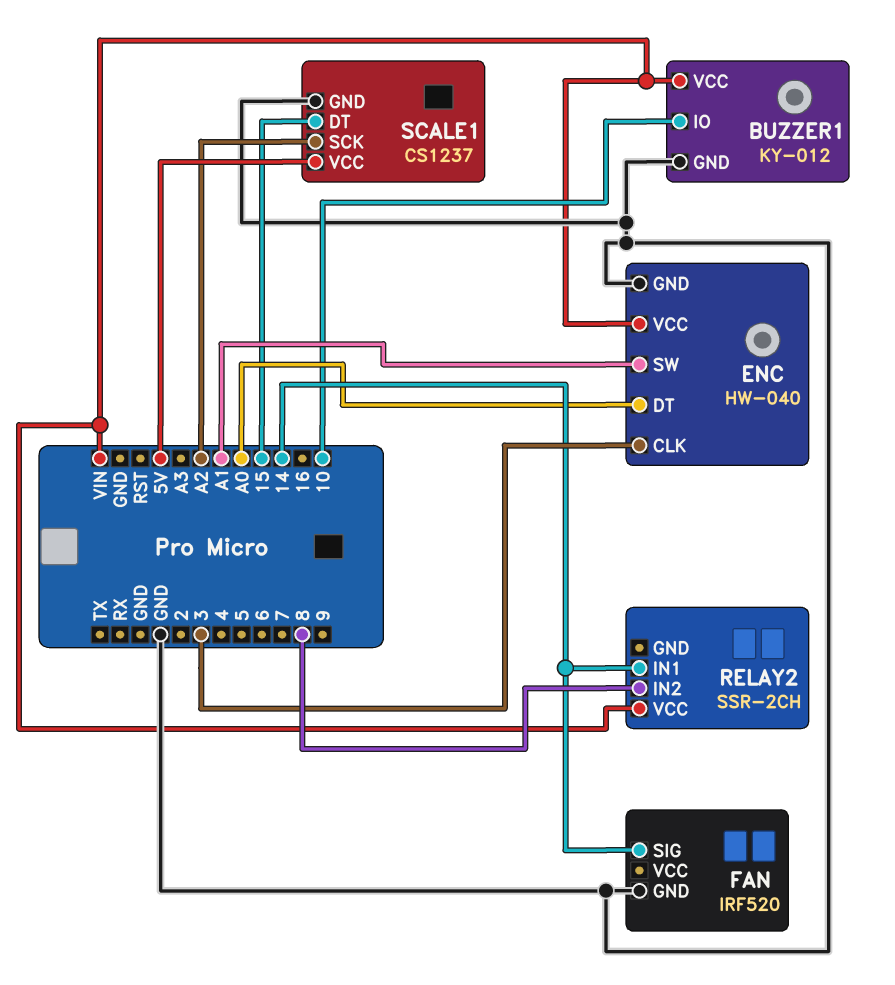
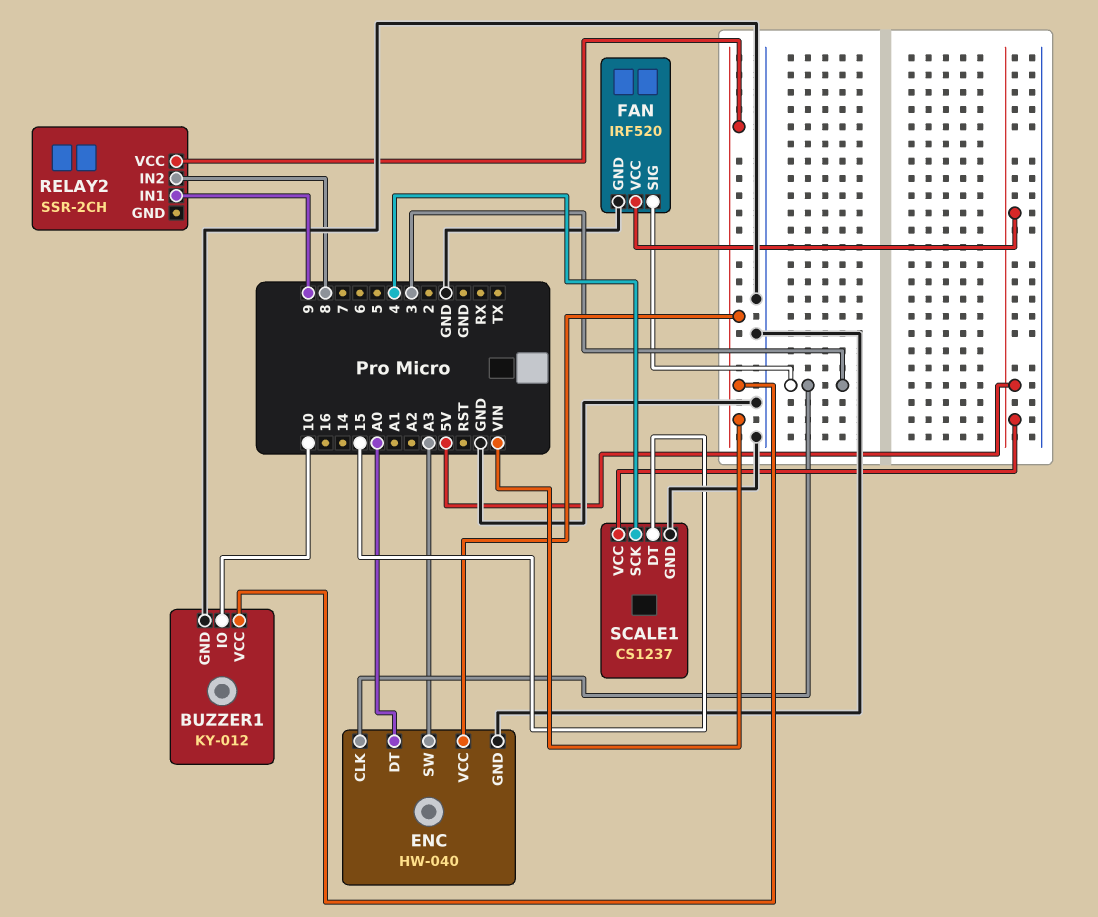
ENC pin SW: A1 -> A3
FAN pin SIG: 14 -> 3
FAN pin VCC: none -> 5V
RELAY2 pin IN1: 14 -> 9
SCALE1 pin SCK: A2 -> 4

